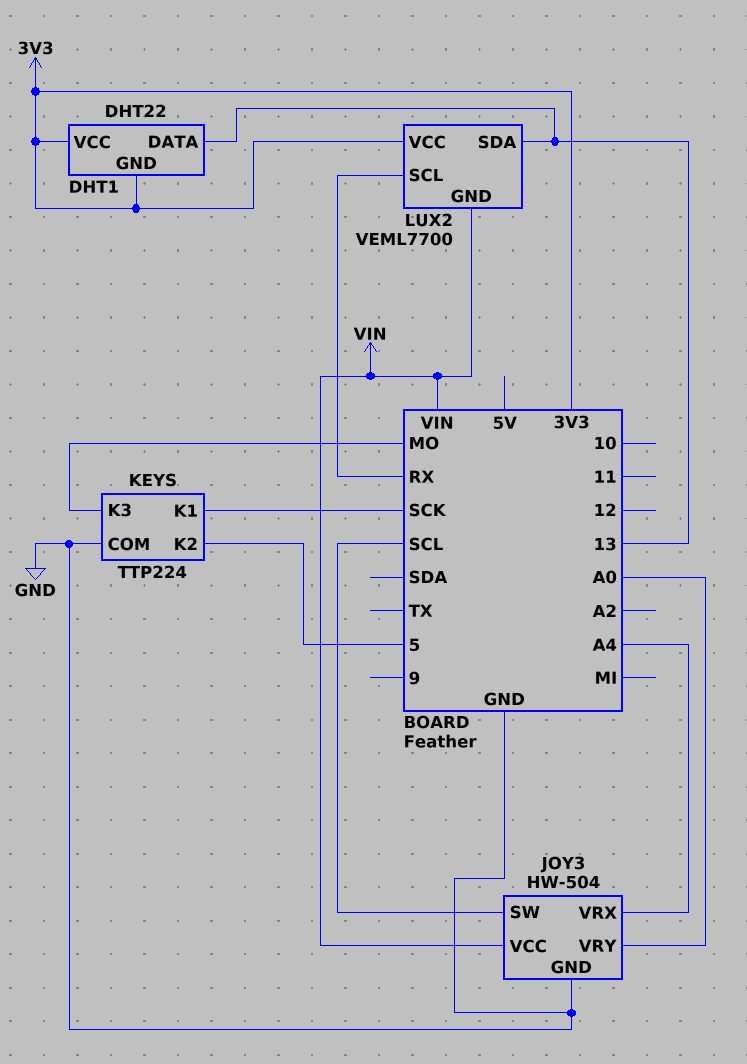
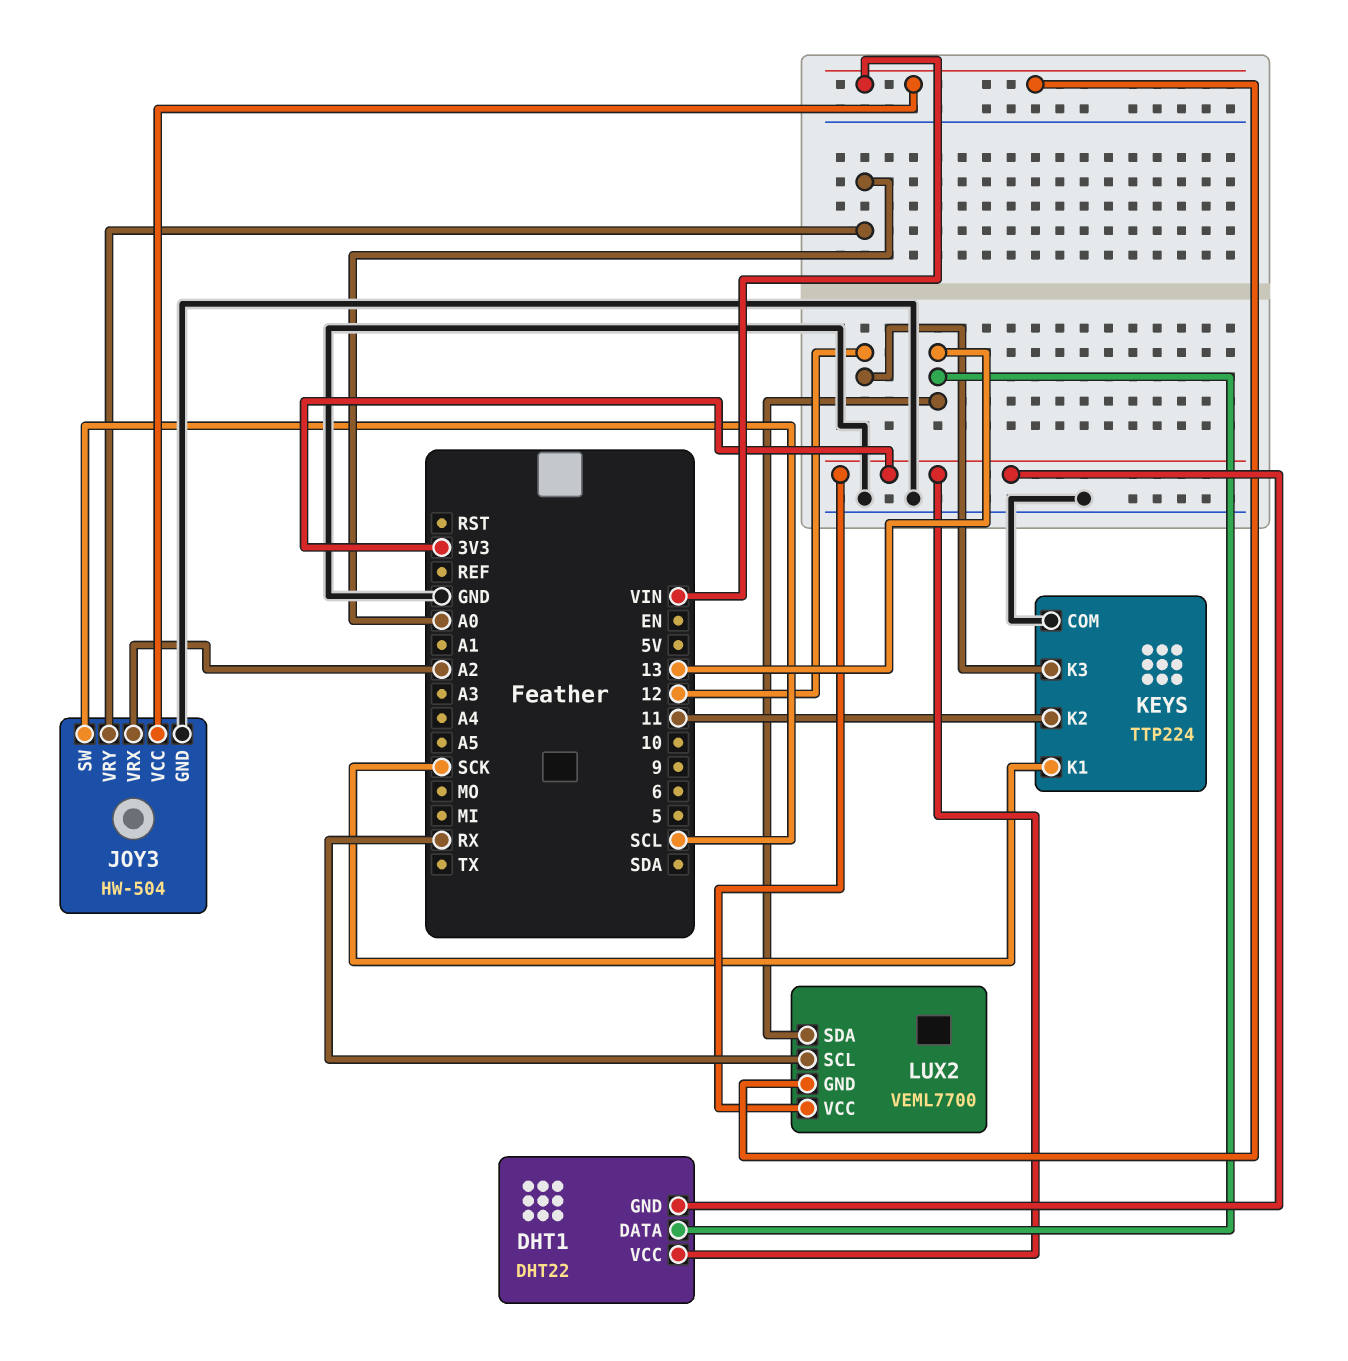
JOY3 pin VRX: A4 -> A2
KEYS pin K2: 5 -> 11
KEYS pin K3: MO -> 12

